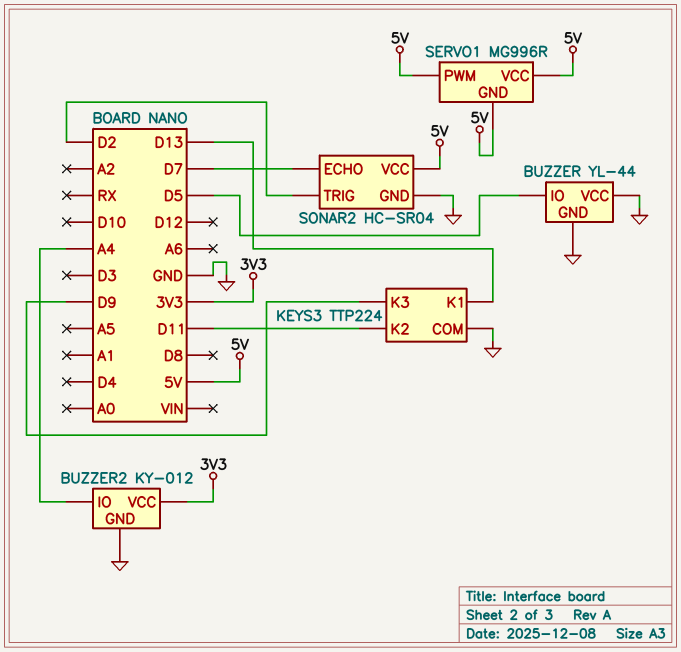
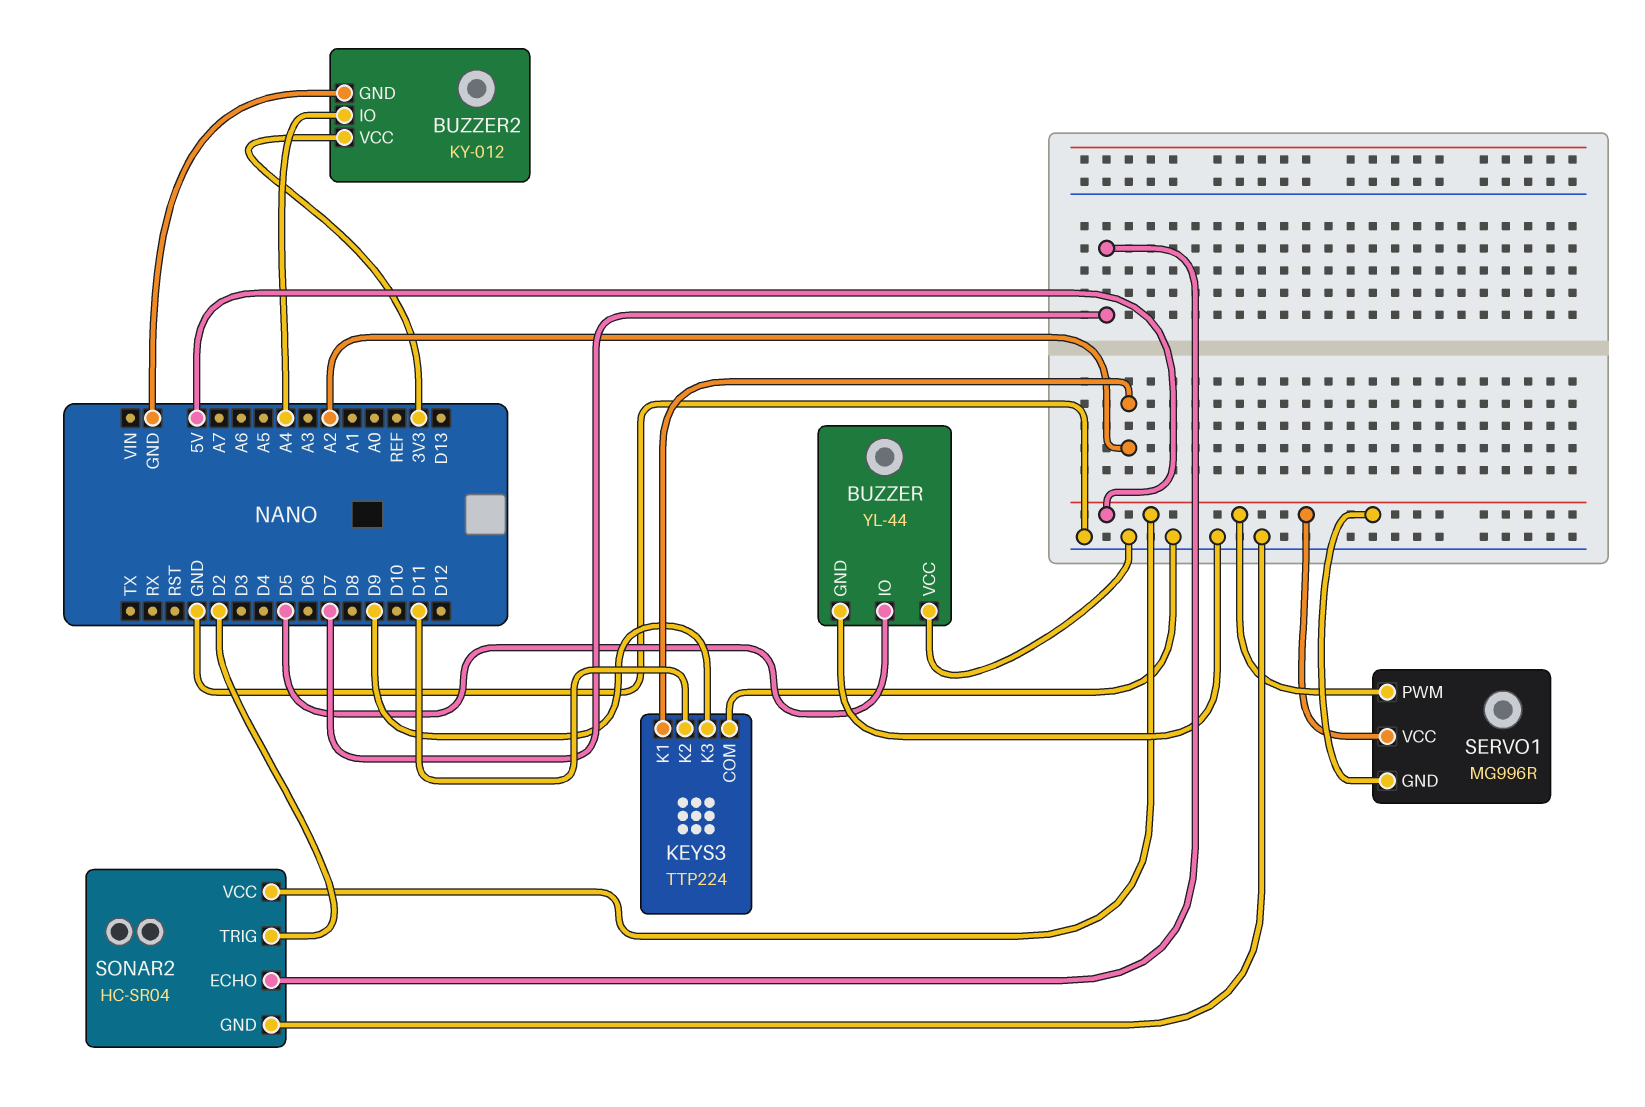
KEYS3 pin K1: D13 -> A2

